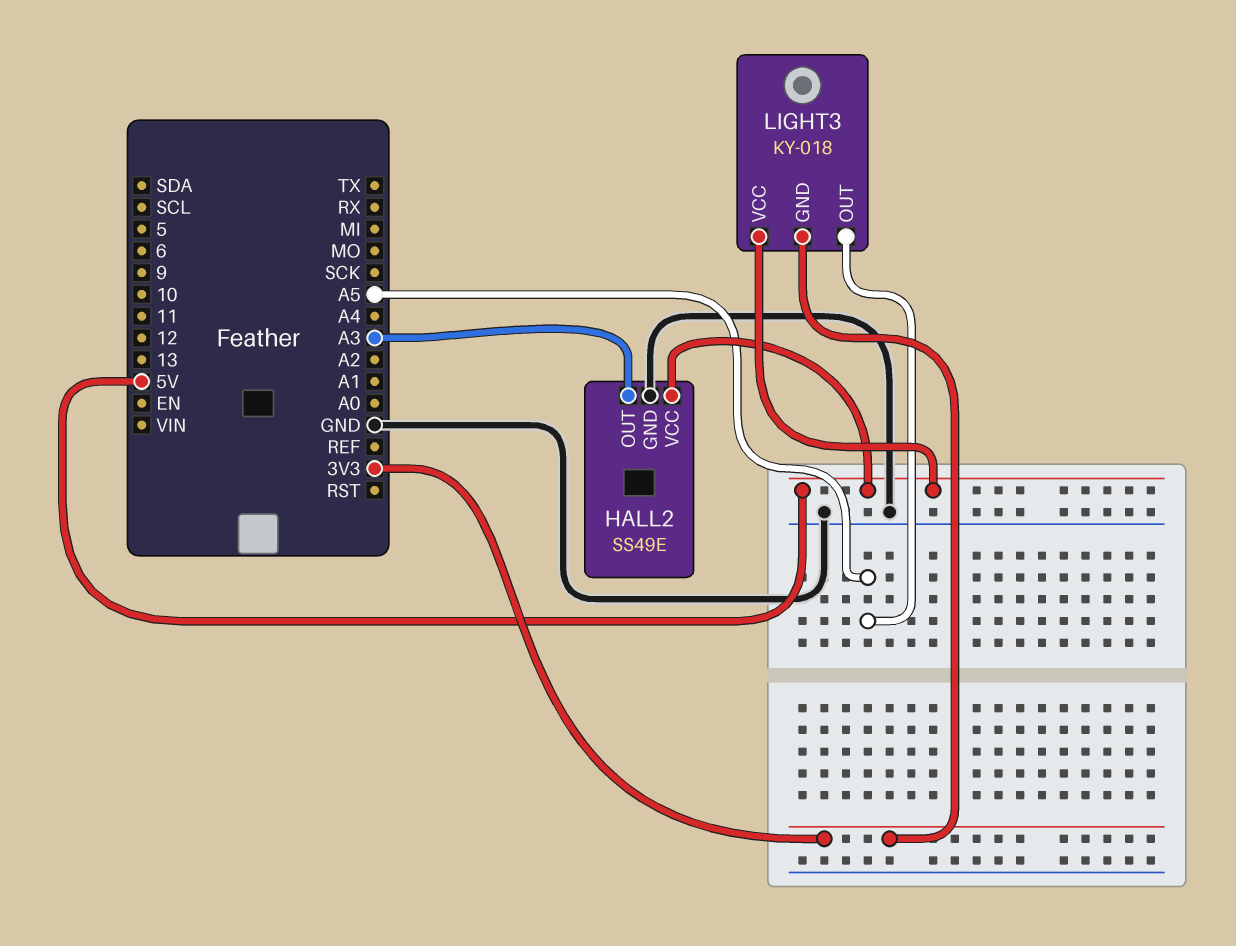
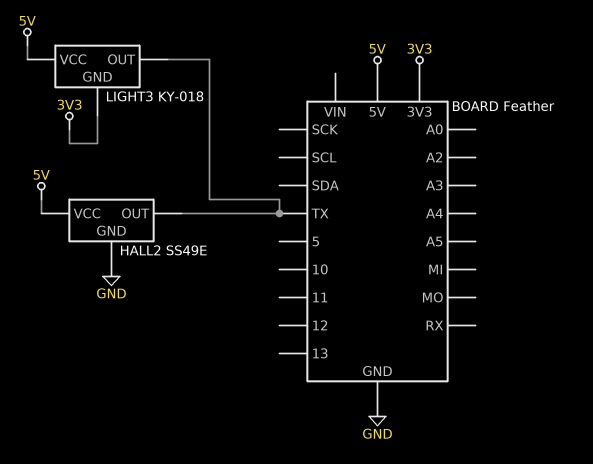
HALL2 pin OUT: A3 -> TX
LIGHT3 pin OUT: A5 -> TX

